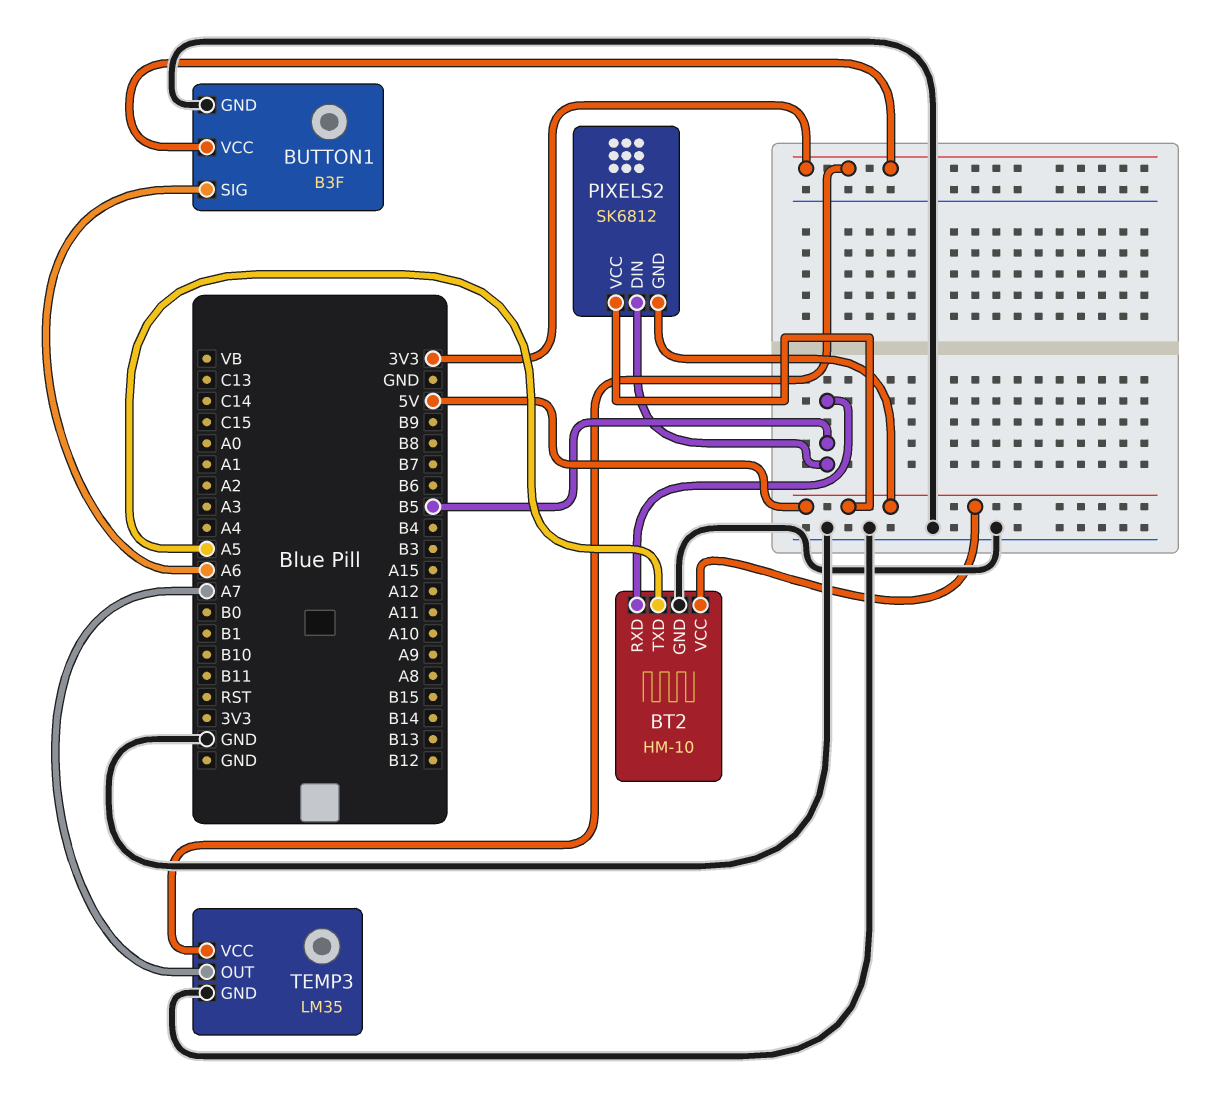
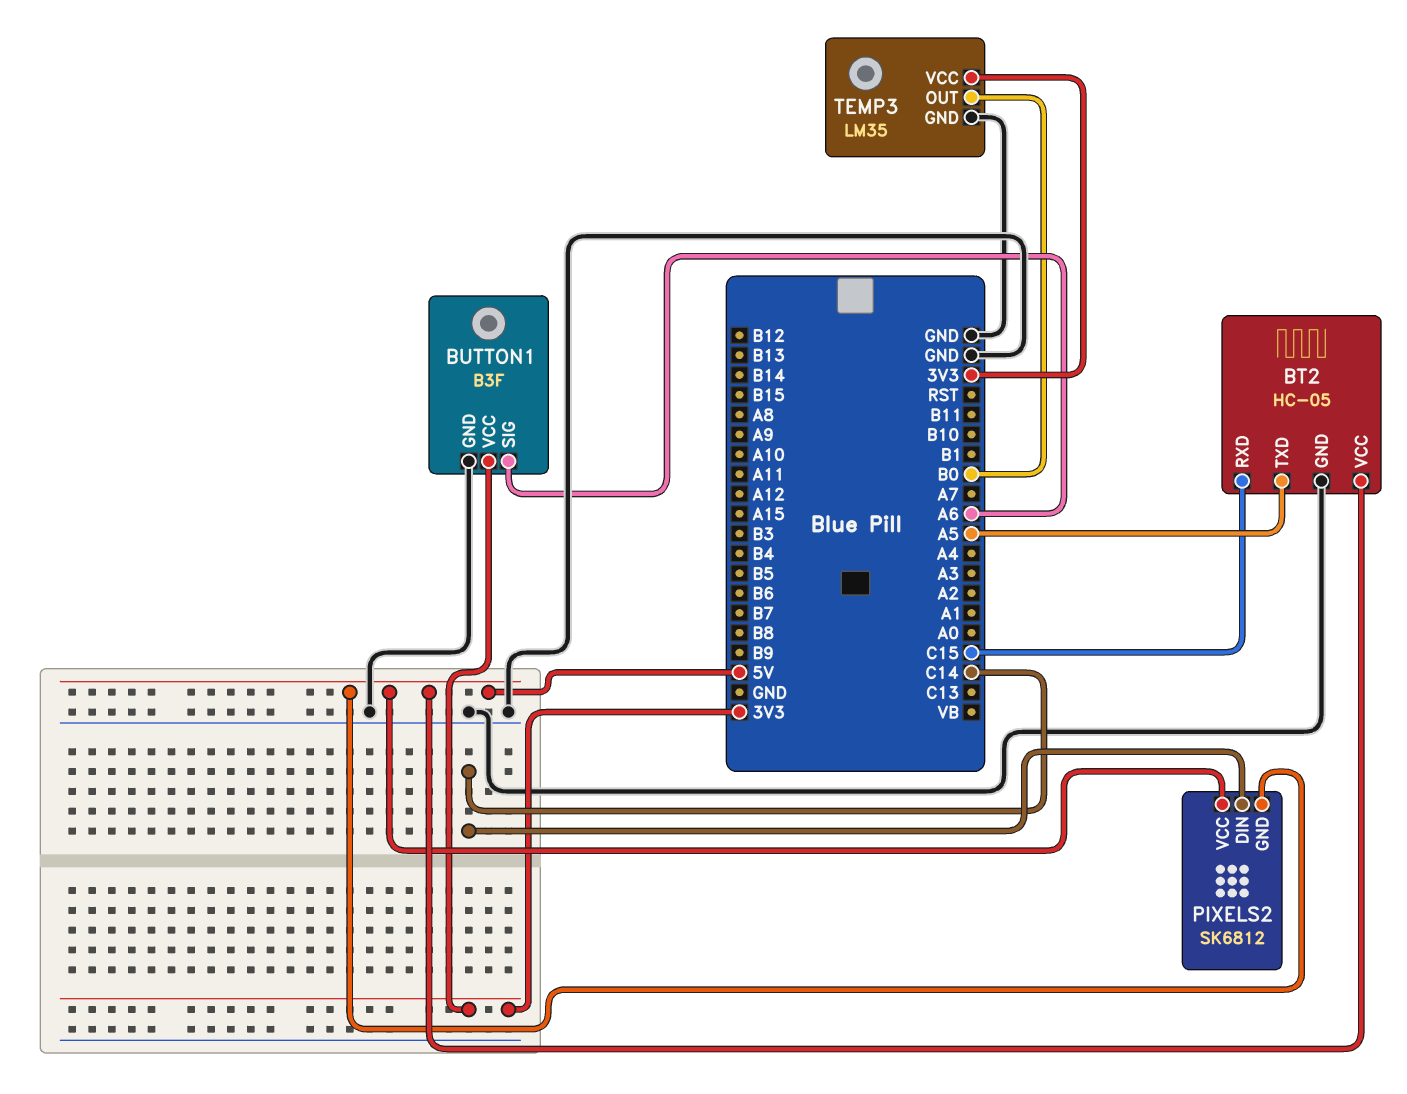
BT2: HM-10 -> HC-05
BT2 pin RXD: B5 -> C15
PIXELS2 pin DIN: B5 -> C14
TEMP3 pin OUT: A7 -> B0

